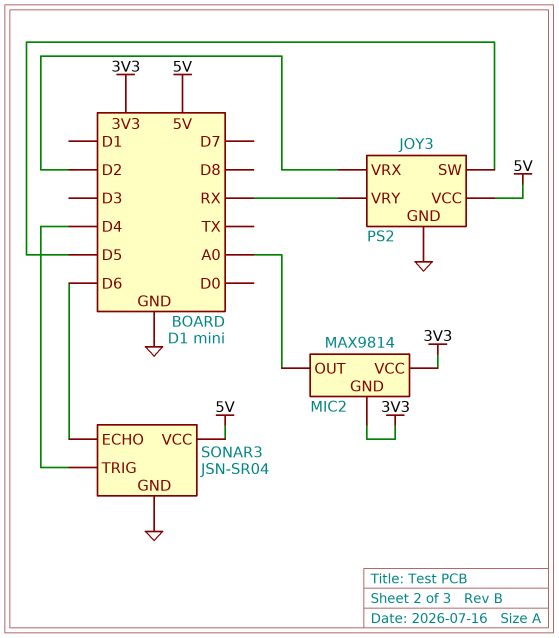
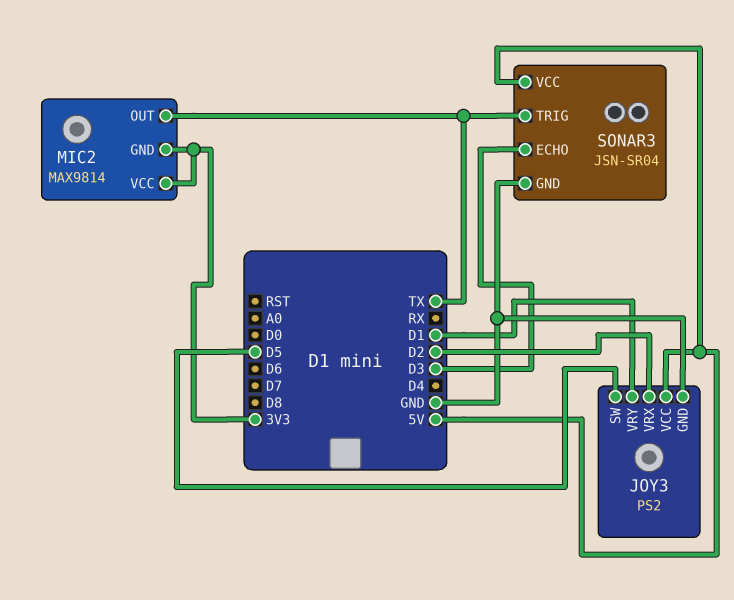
JOY3 pin VRY: RX -> D1
MIC2 pin OUT: A0 -> TX
SONAR3 pin ECHO: D6 -> D3
SONAR3 pin TRIG: D4 -> TX

